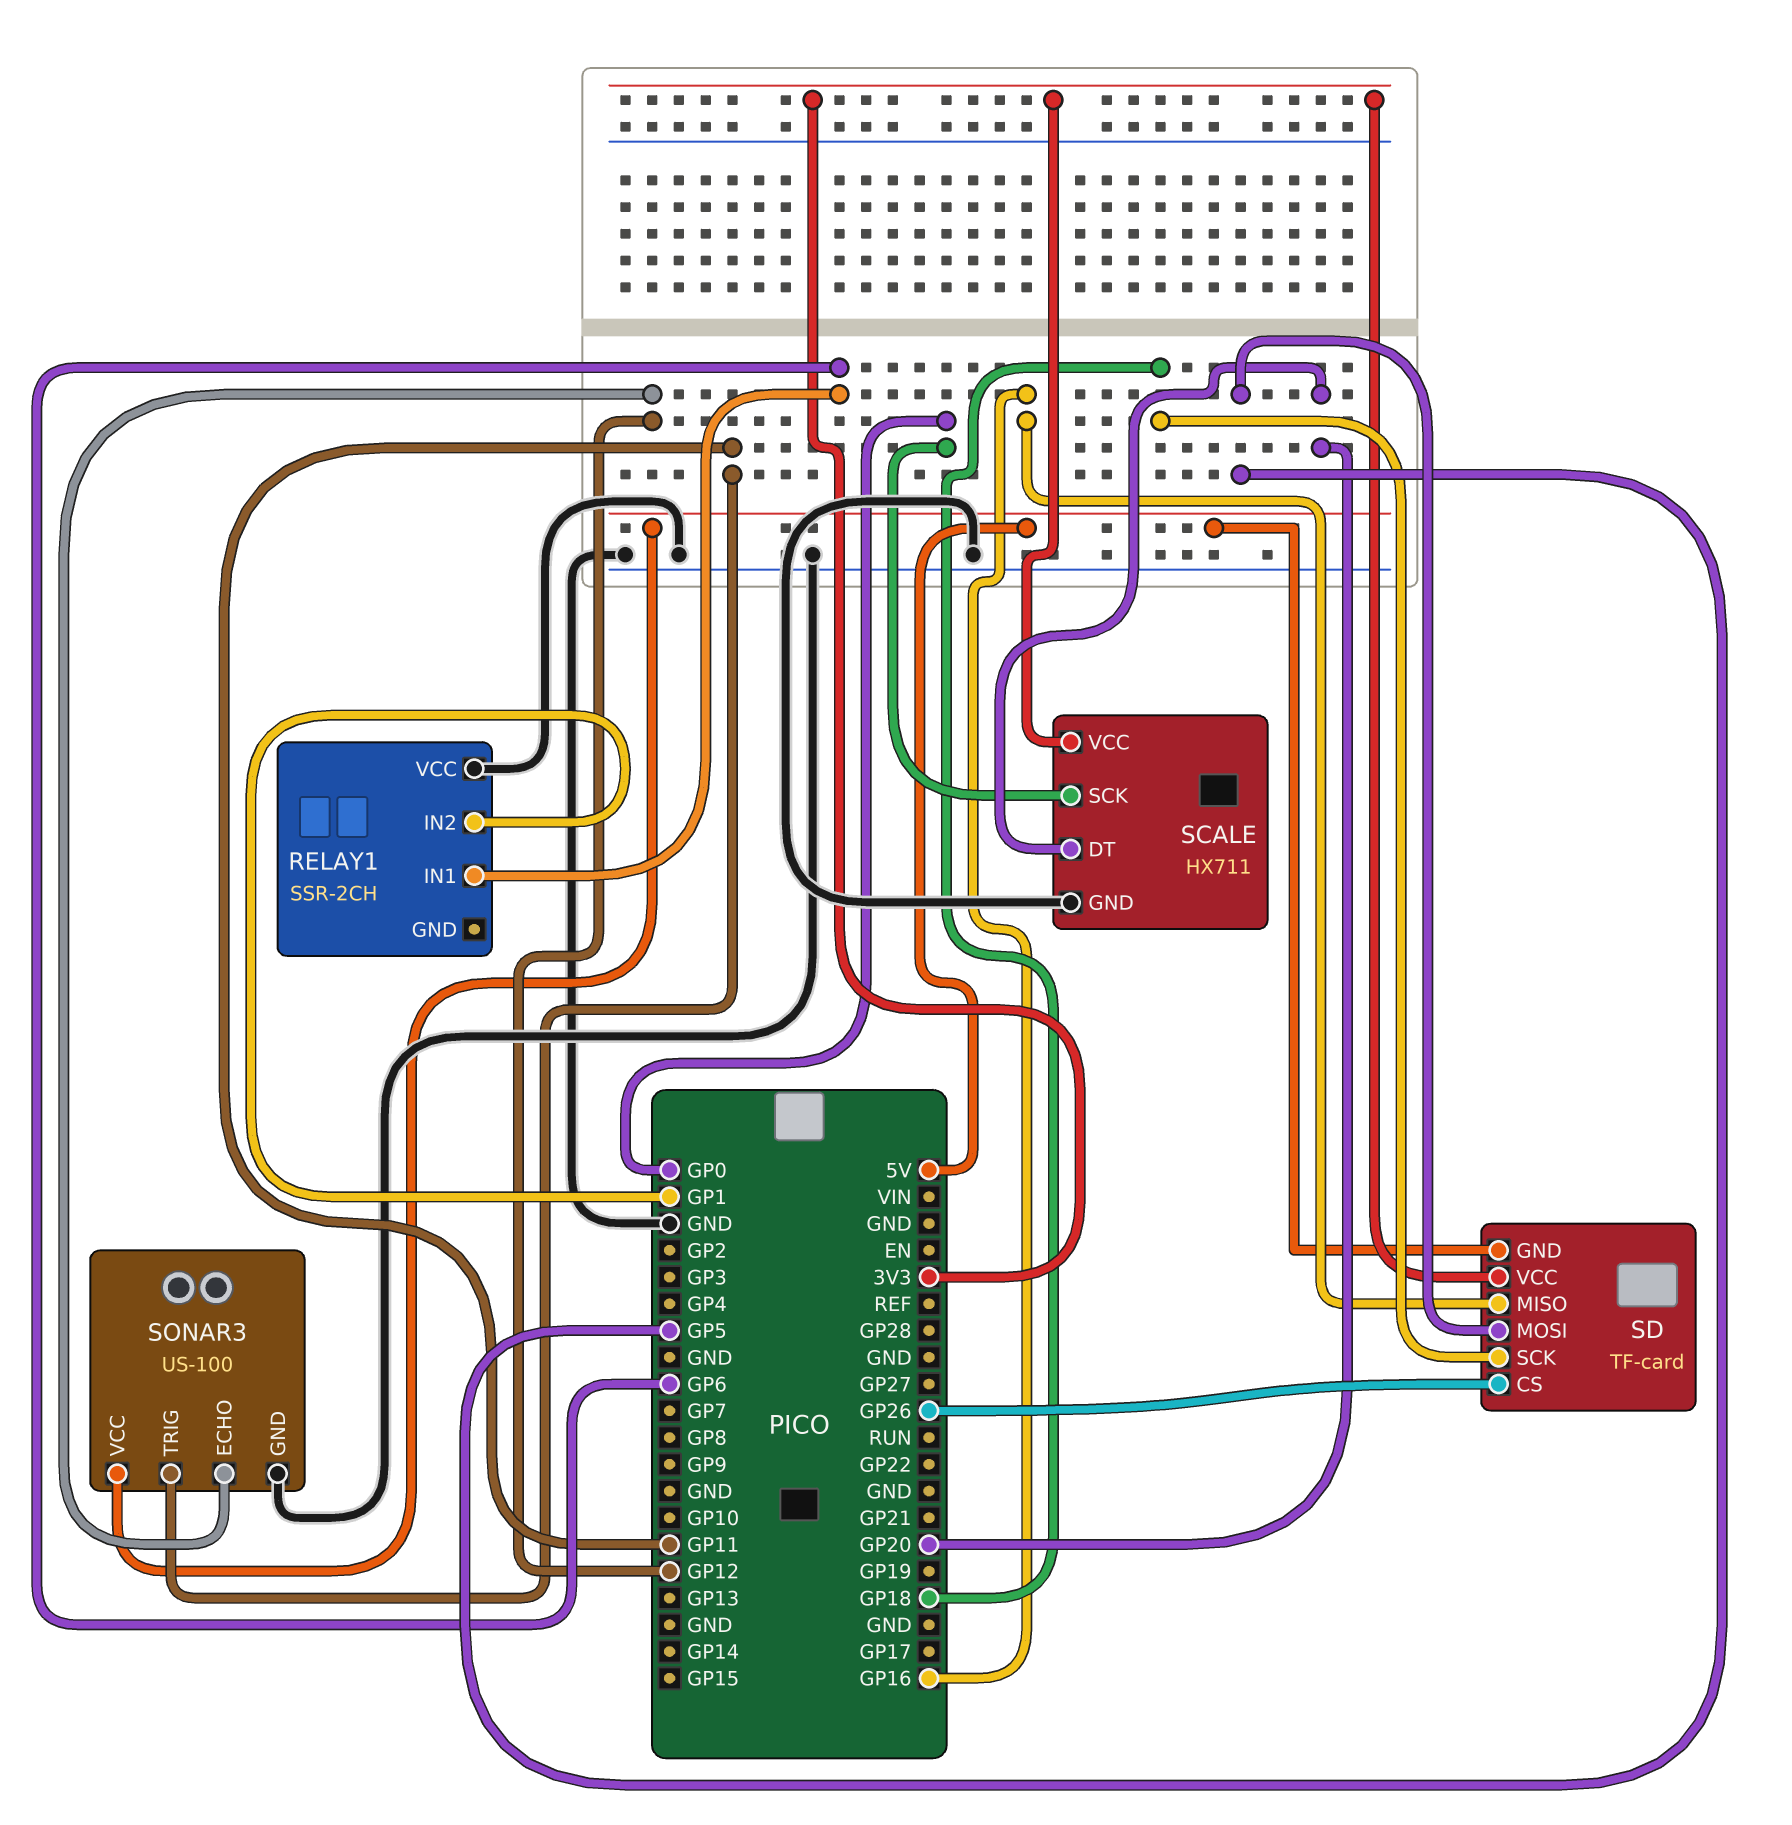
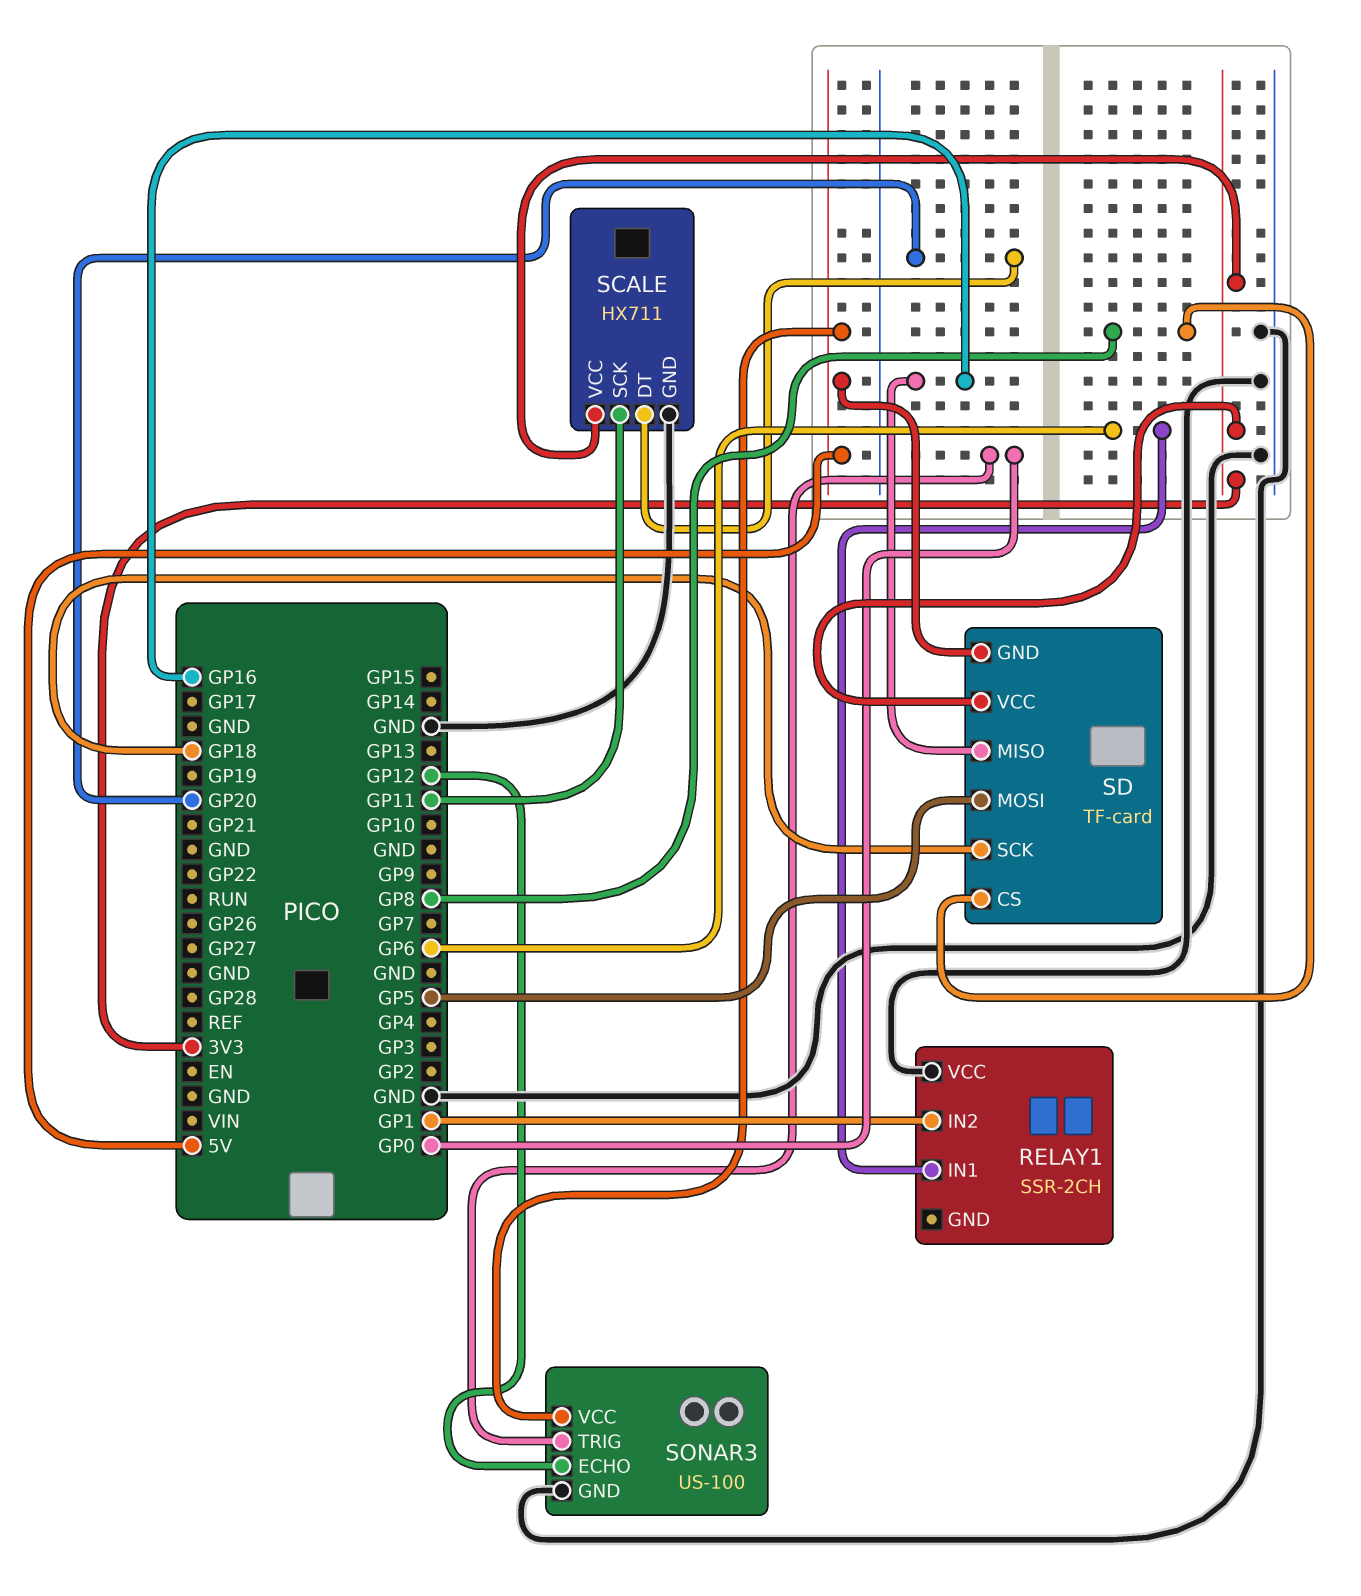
SCALE pin SCK: GP0 -> GP11
SD pin CS: GP26 -> GP8
SONAR3 pin TRIG: GP11 -> GP0

